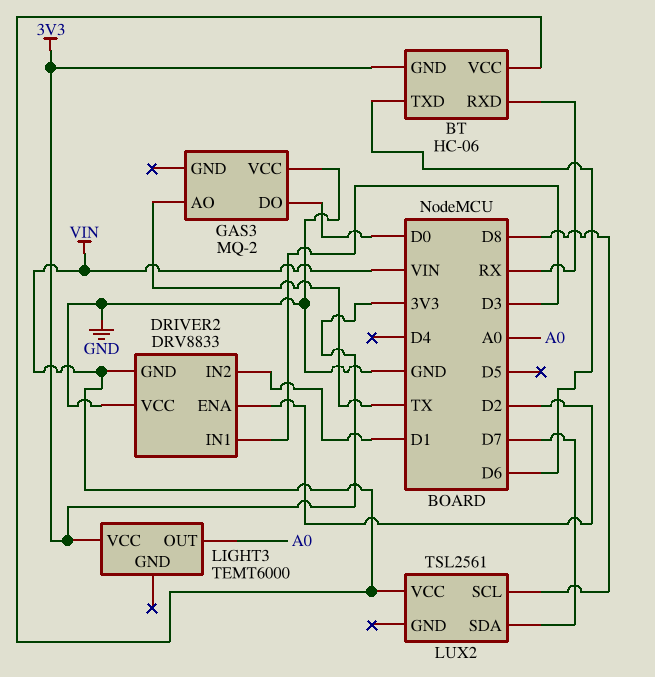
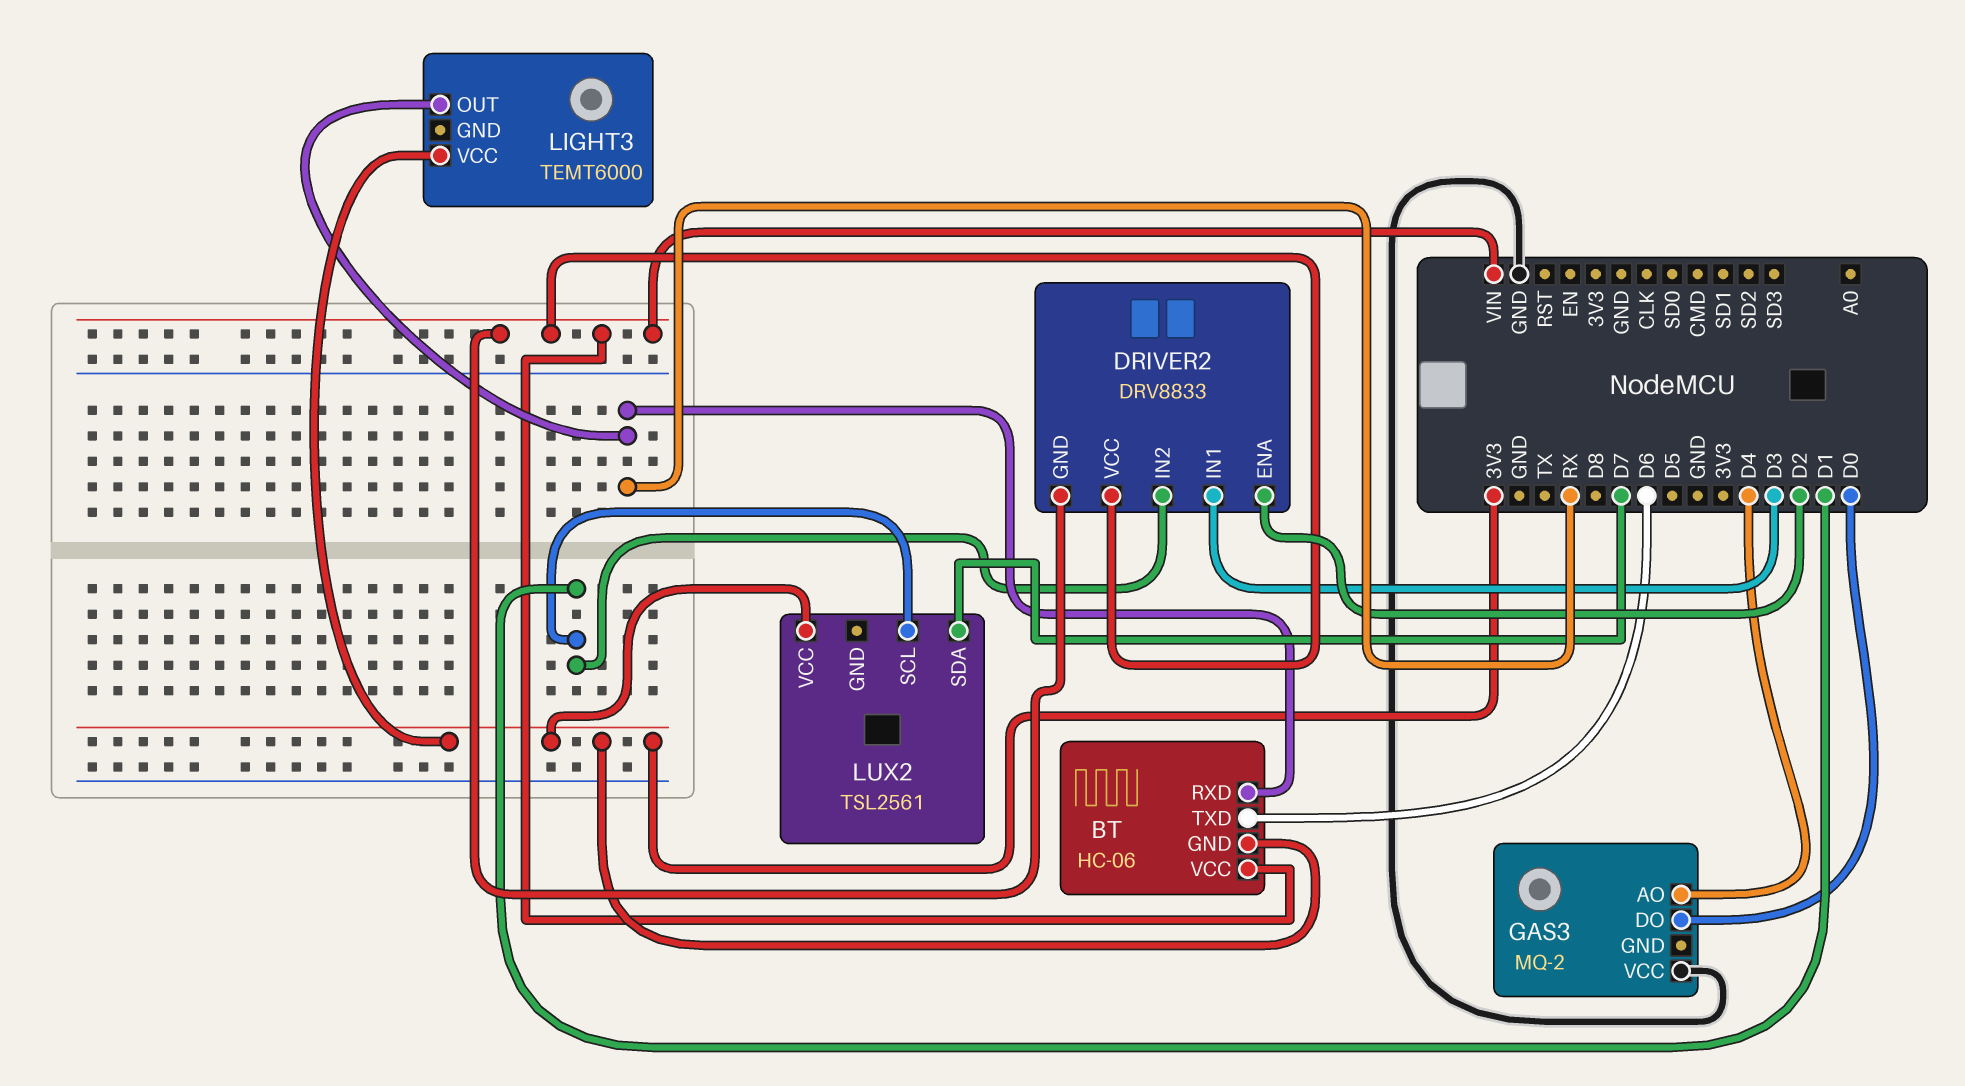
DRIVER2 pin VCC: GND -> VIN
GAS3 pin AO: TX -> D4
LIGHT3 pin OUT: A0 -> RX
LUX2 pin SCL: D8 -> D1
LUX2 pin VCC: VIN -> 3V3

